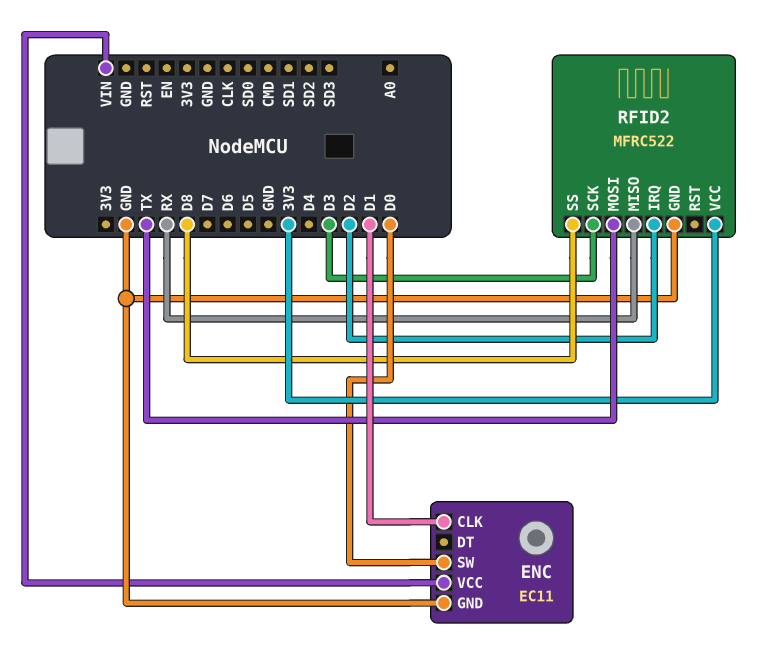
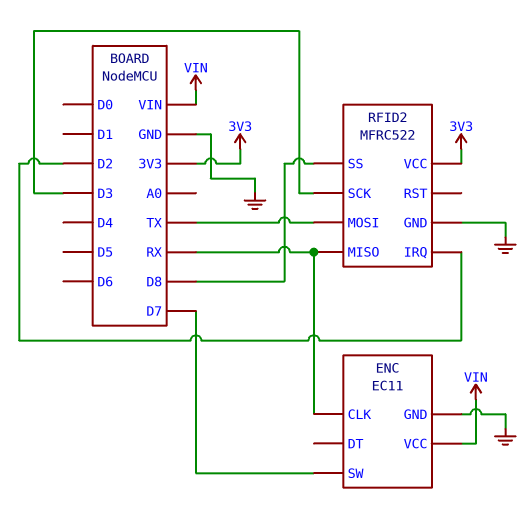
ENC pin CLK: D1 -> RX
ENC pin SW: D0 -> D7

